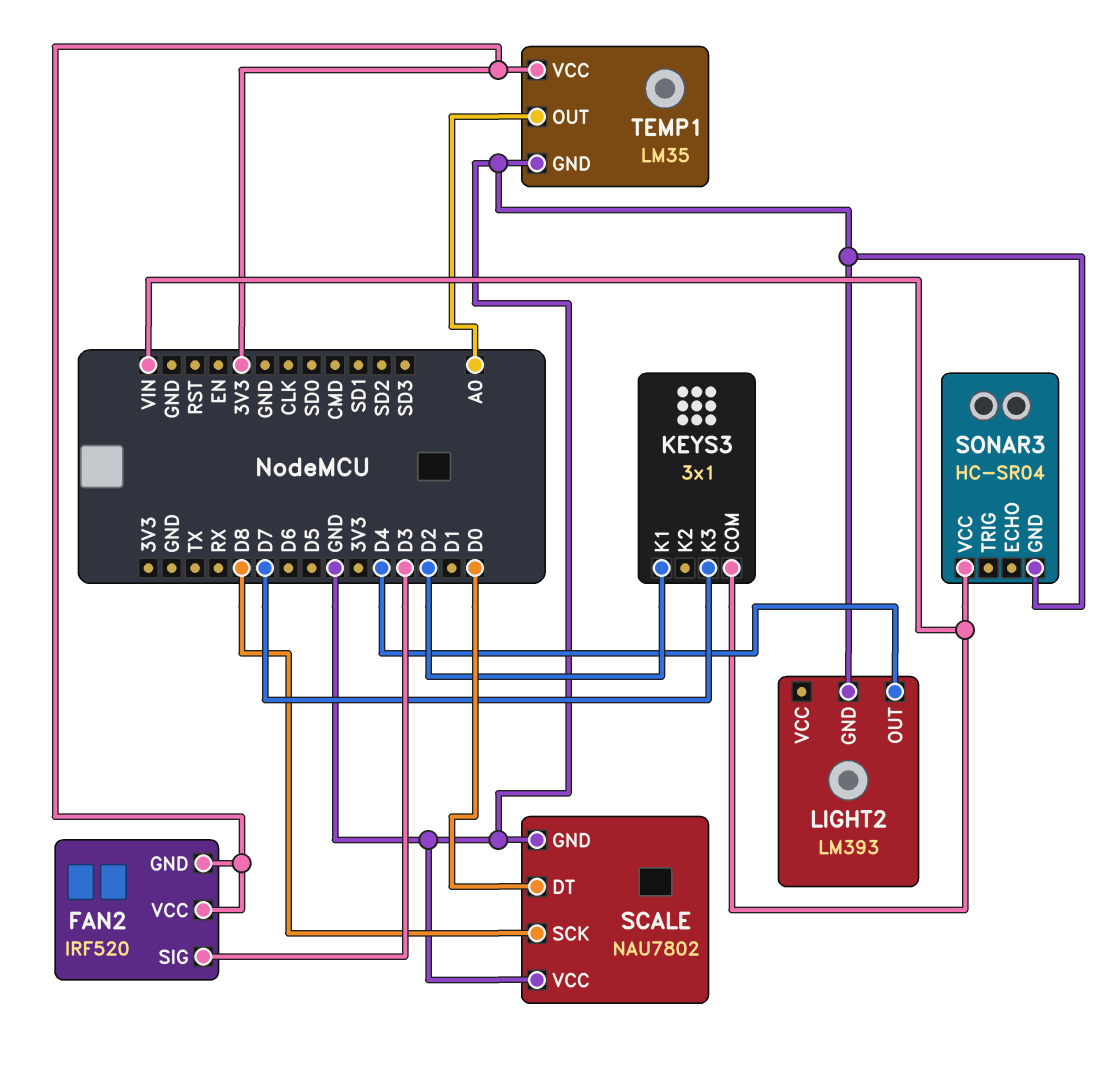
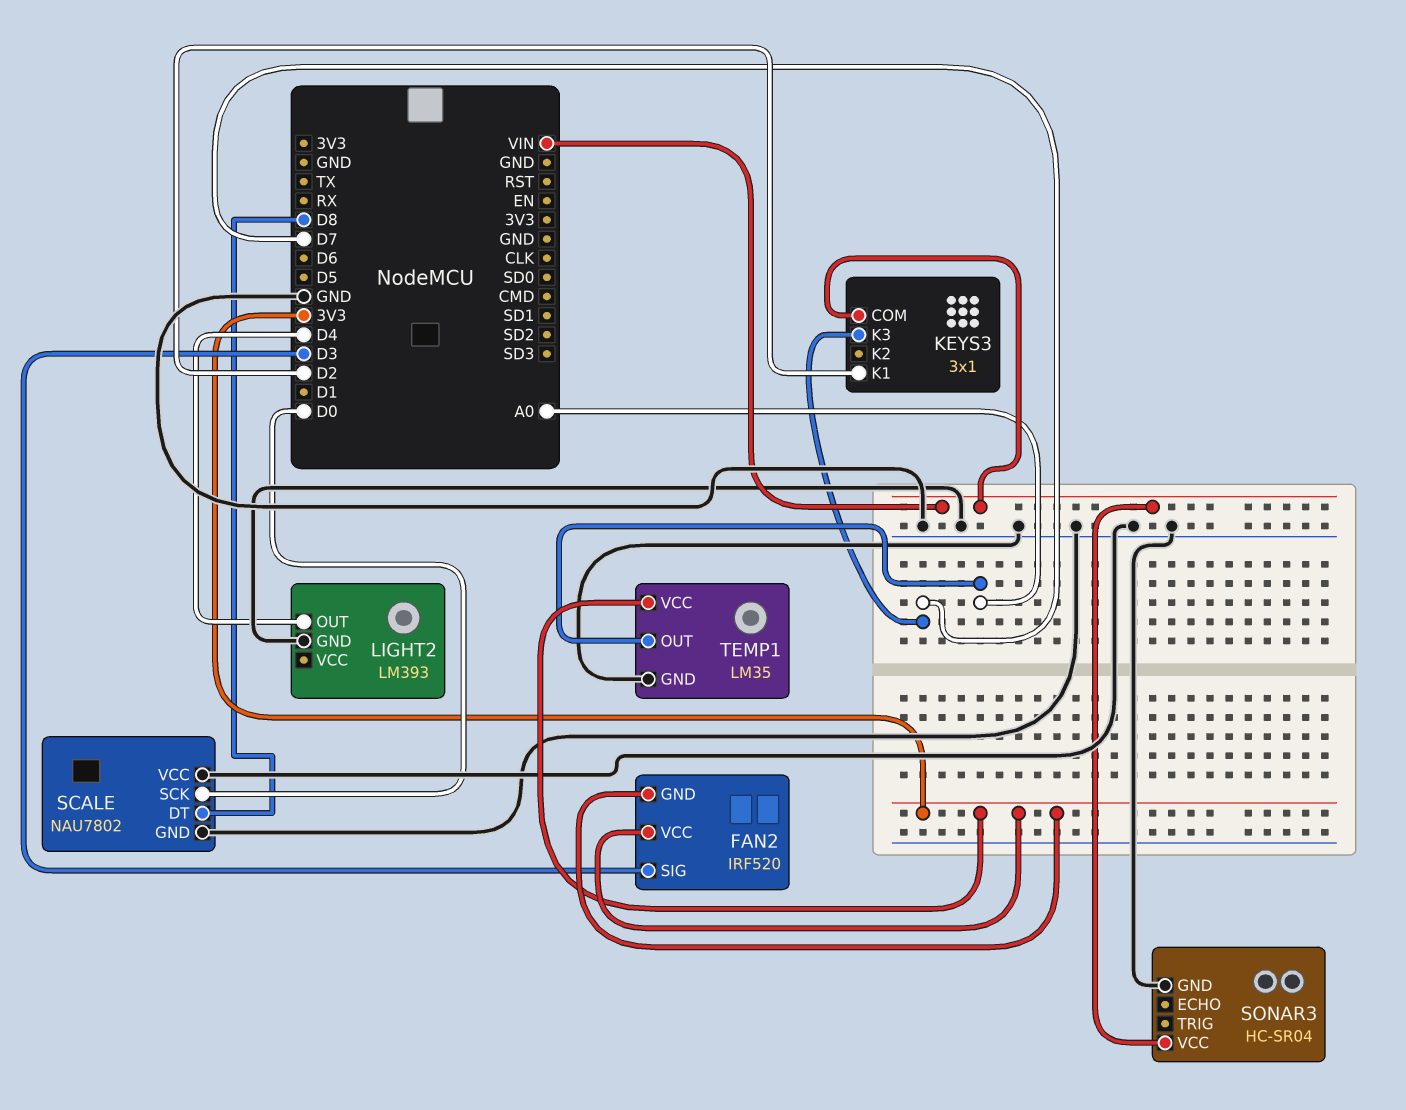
SCALE pin DT: D0 -> D8
SCALE pin SCK: D8 -> D0

